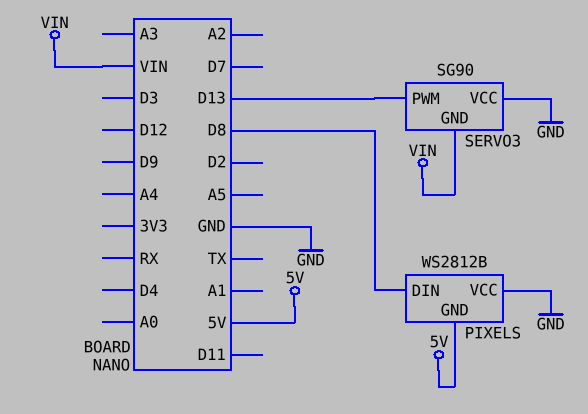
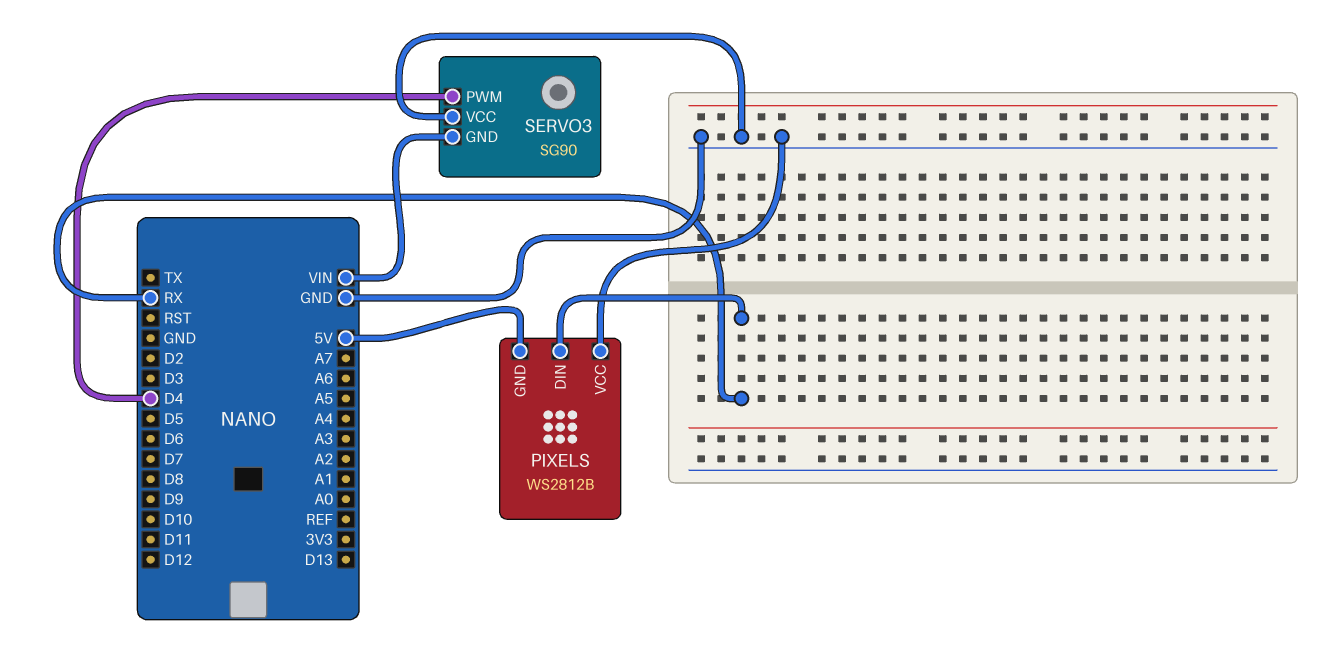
PIXELS pin DIN: D8 -> RX
SERVO3 pin PWM: D13 -> D4

